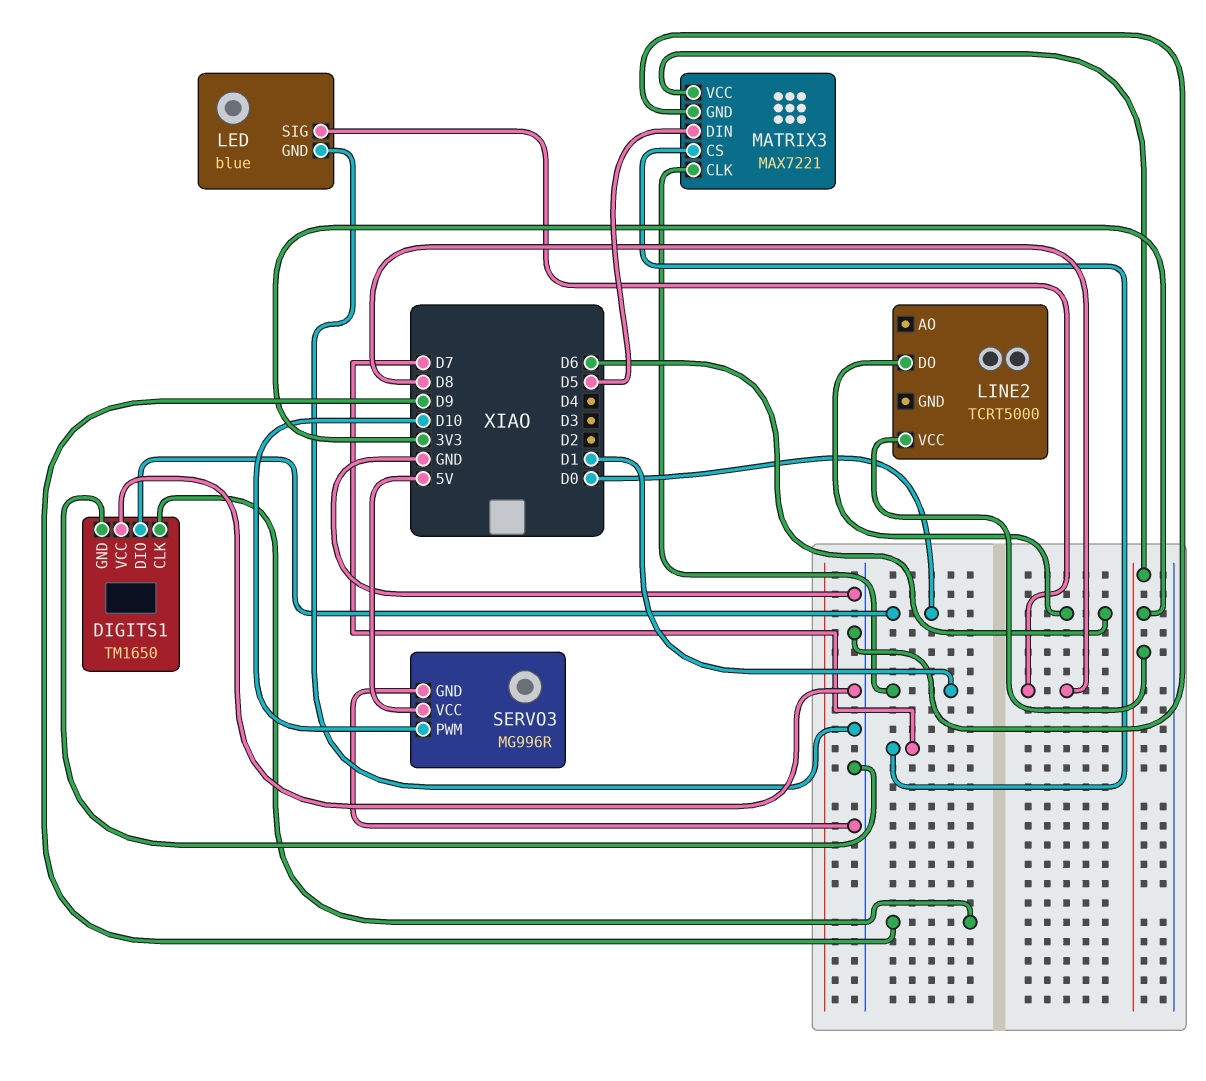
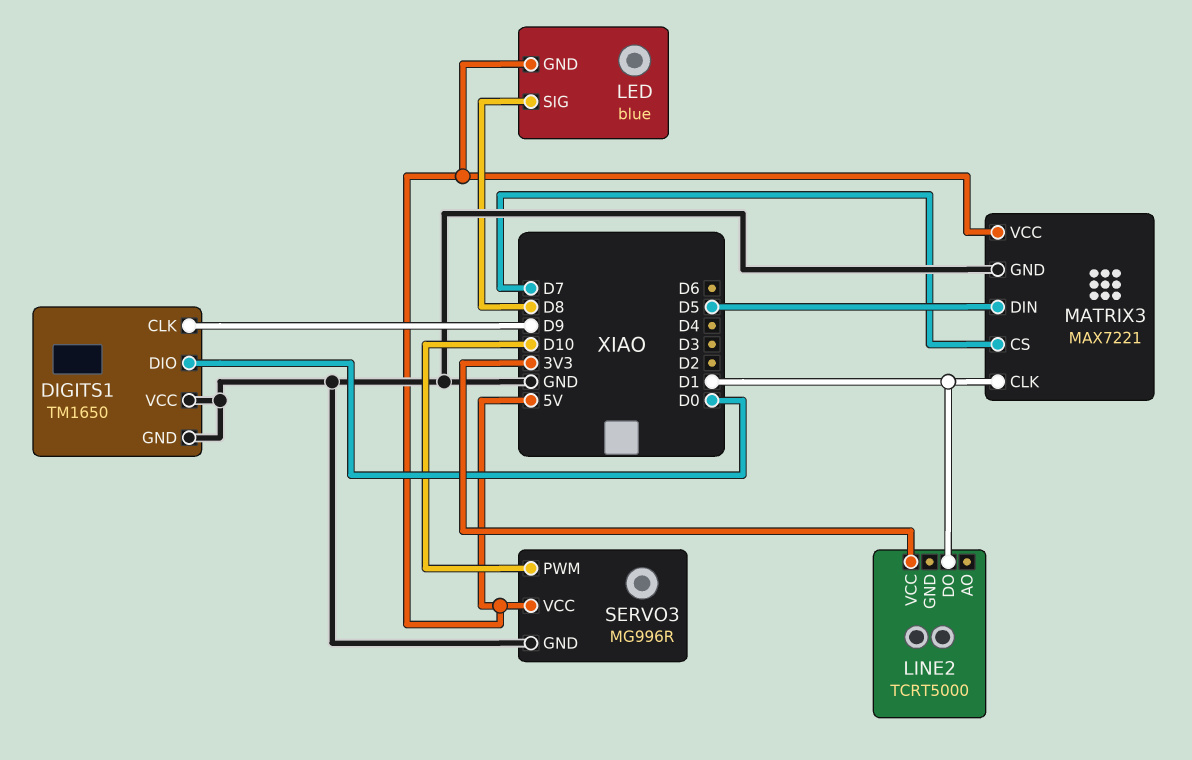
LED pin GND: GND -> 5V
LINE2 pin DO: D6 -> D1
MATRIX3 pin VCC: 3V3 -> 5V

